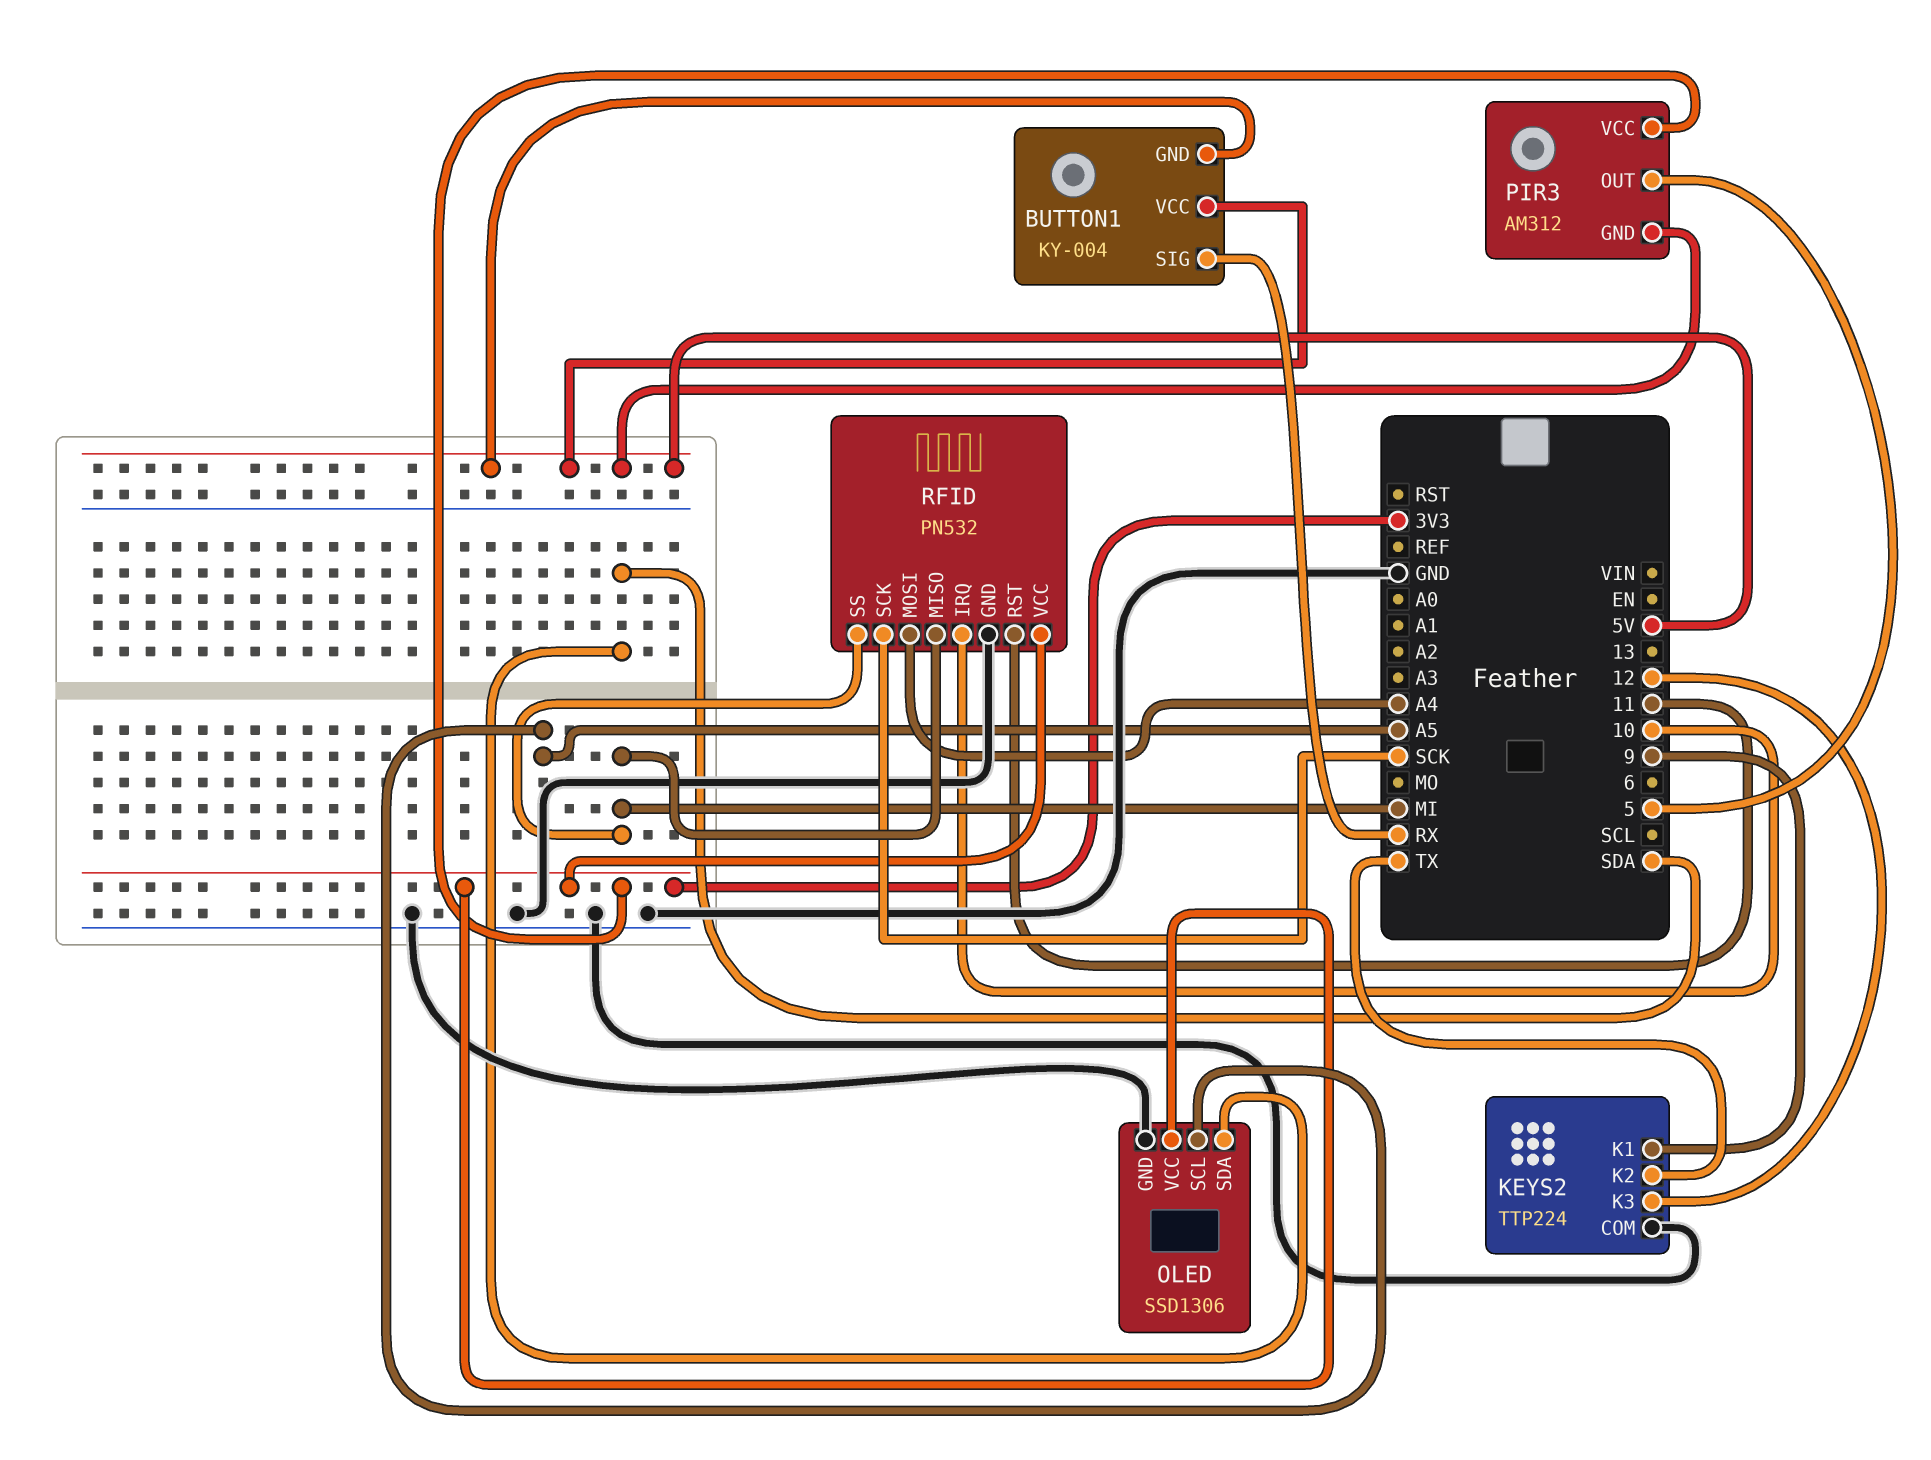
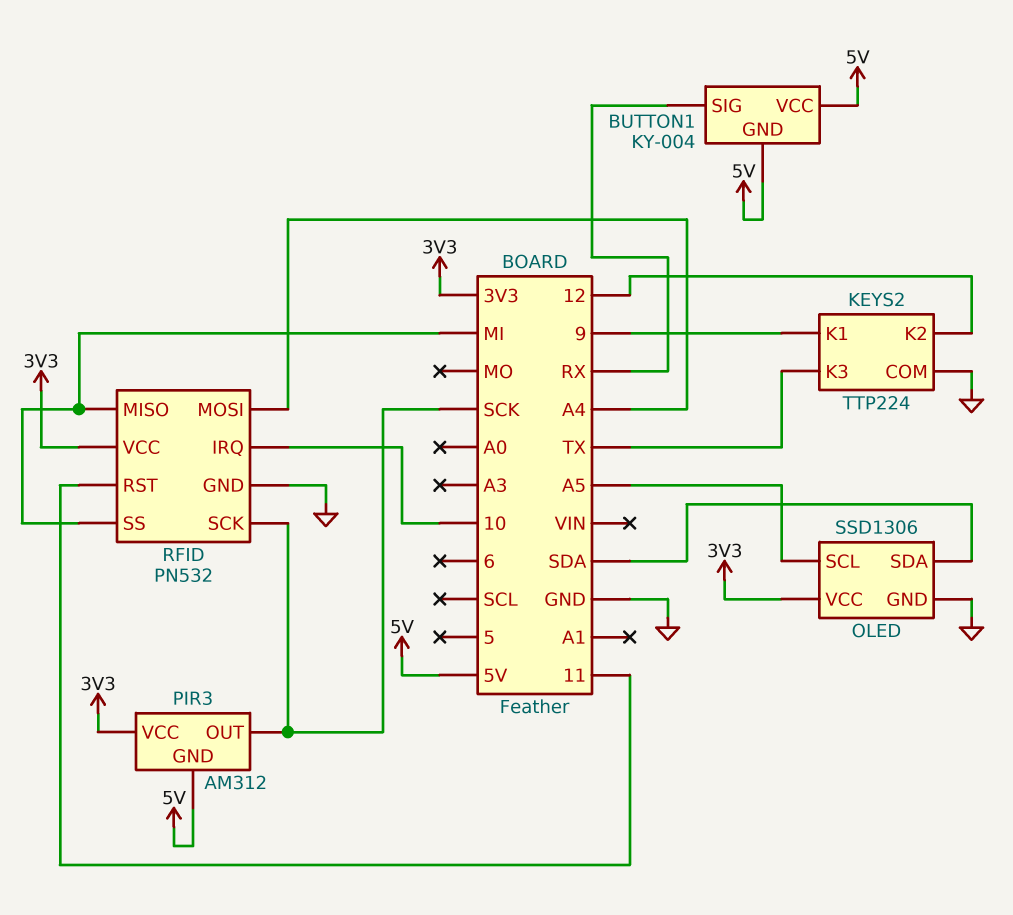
KEYS2 pin K2: TX -> 12
KEYS2 pin K3: 12 -> TX
PIR3 pin OUT: 5 -> SCK

